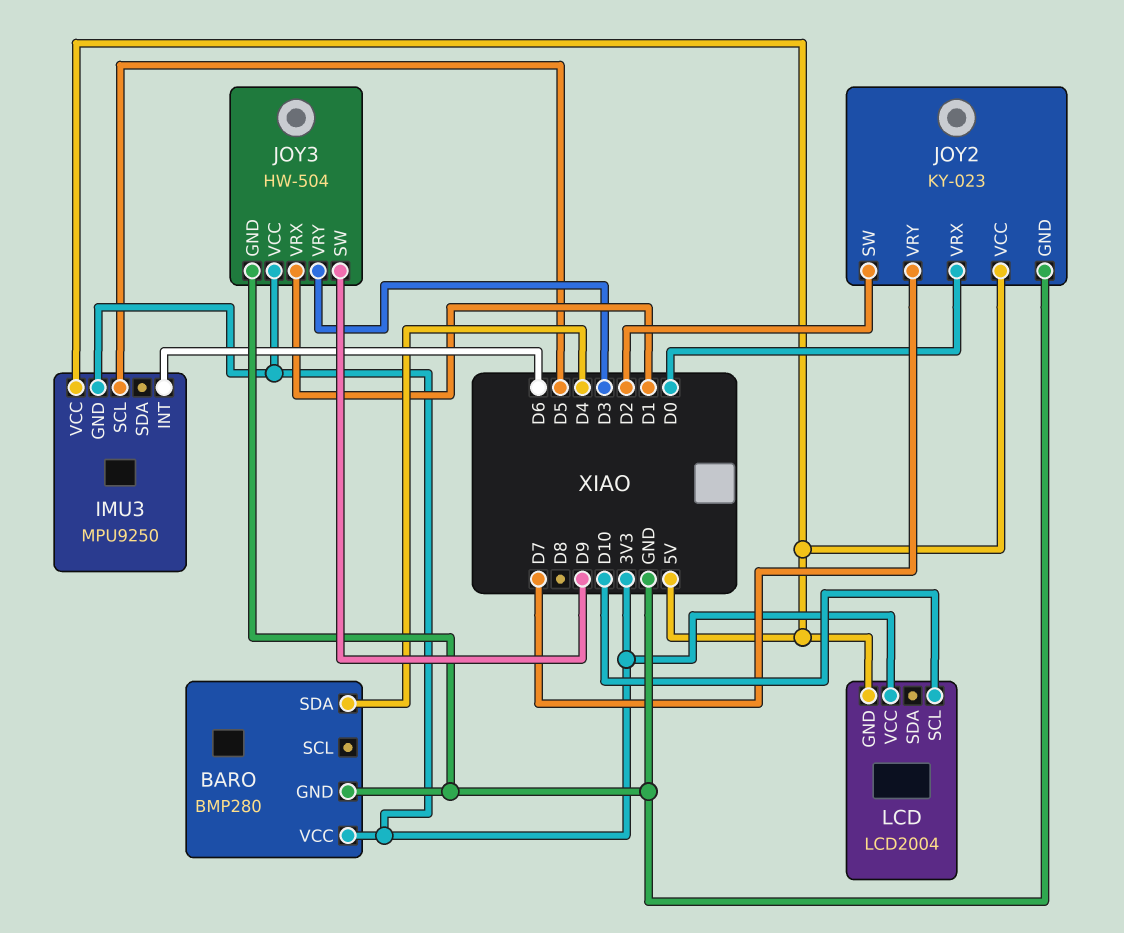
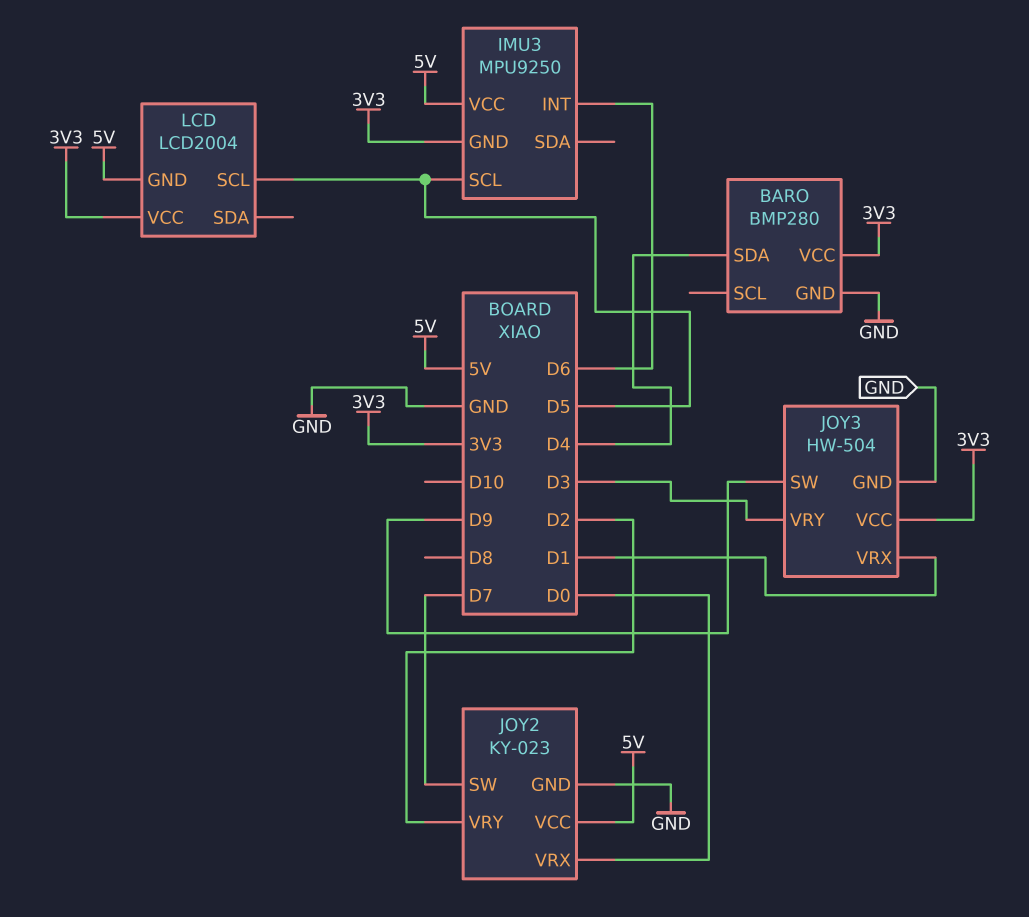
JOY2 pin SW: D2 -> D7
JOY2 pin VRY: D7 -> D2
LCD pin SCL: D10 -> D5

